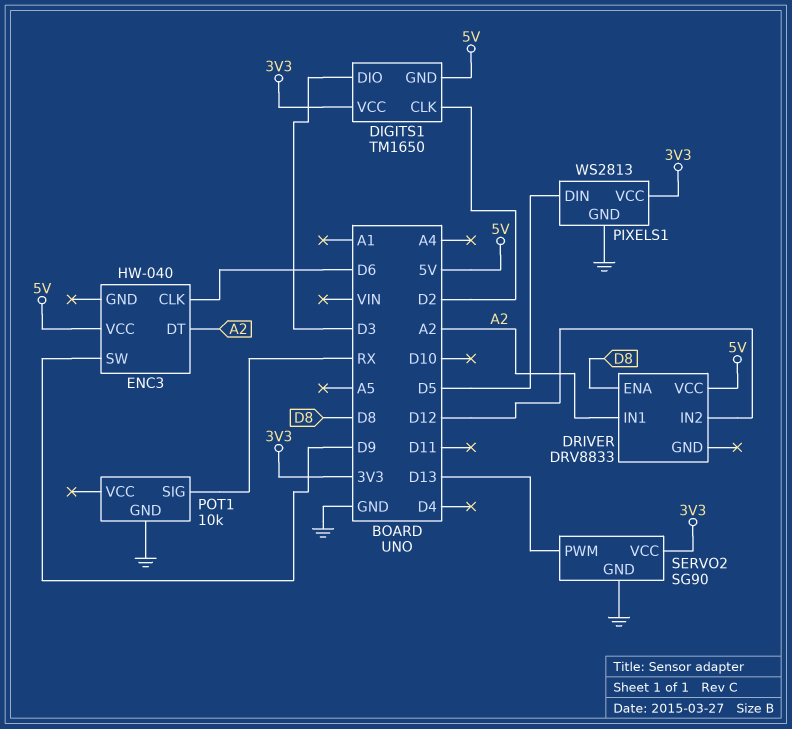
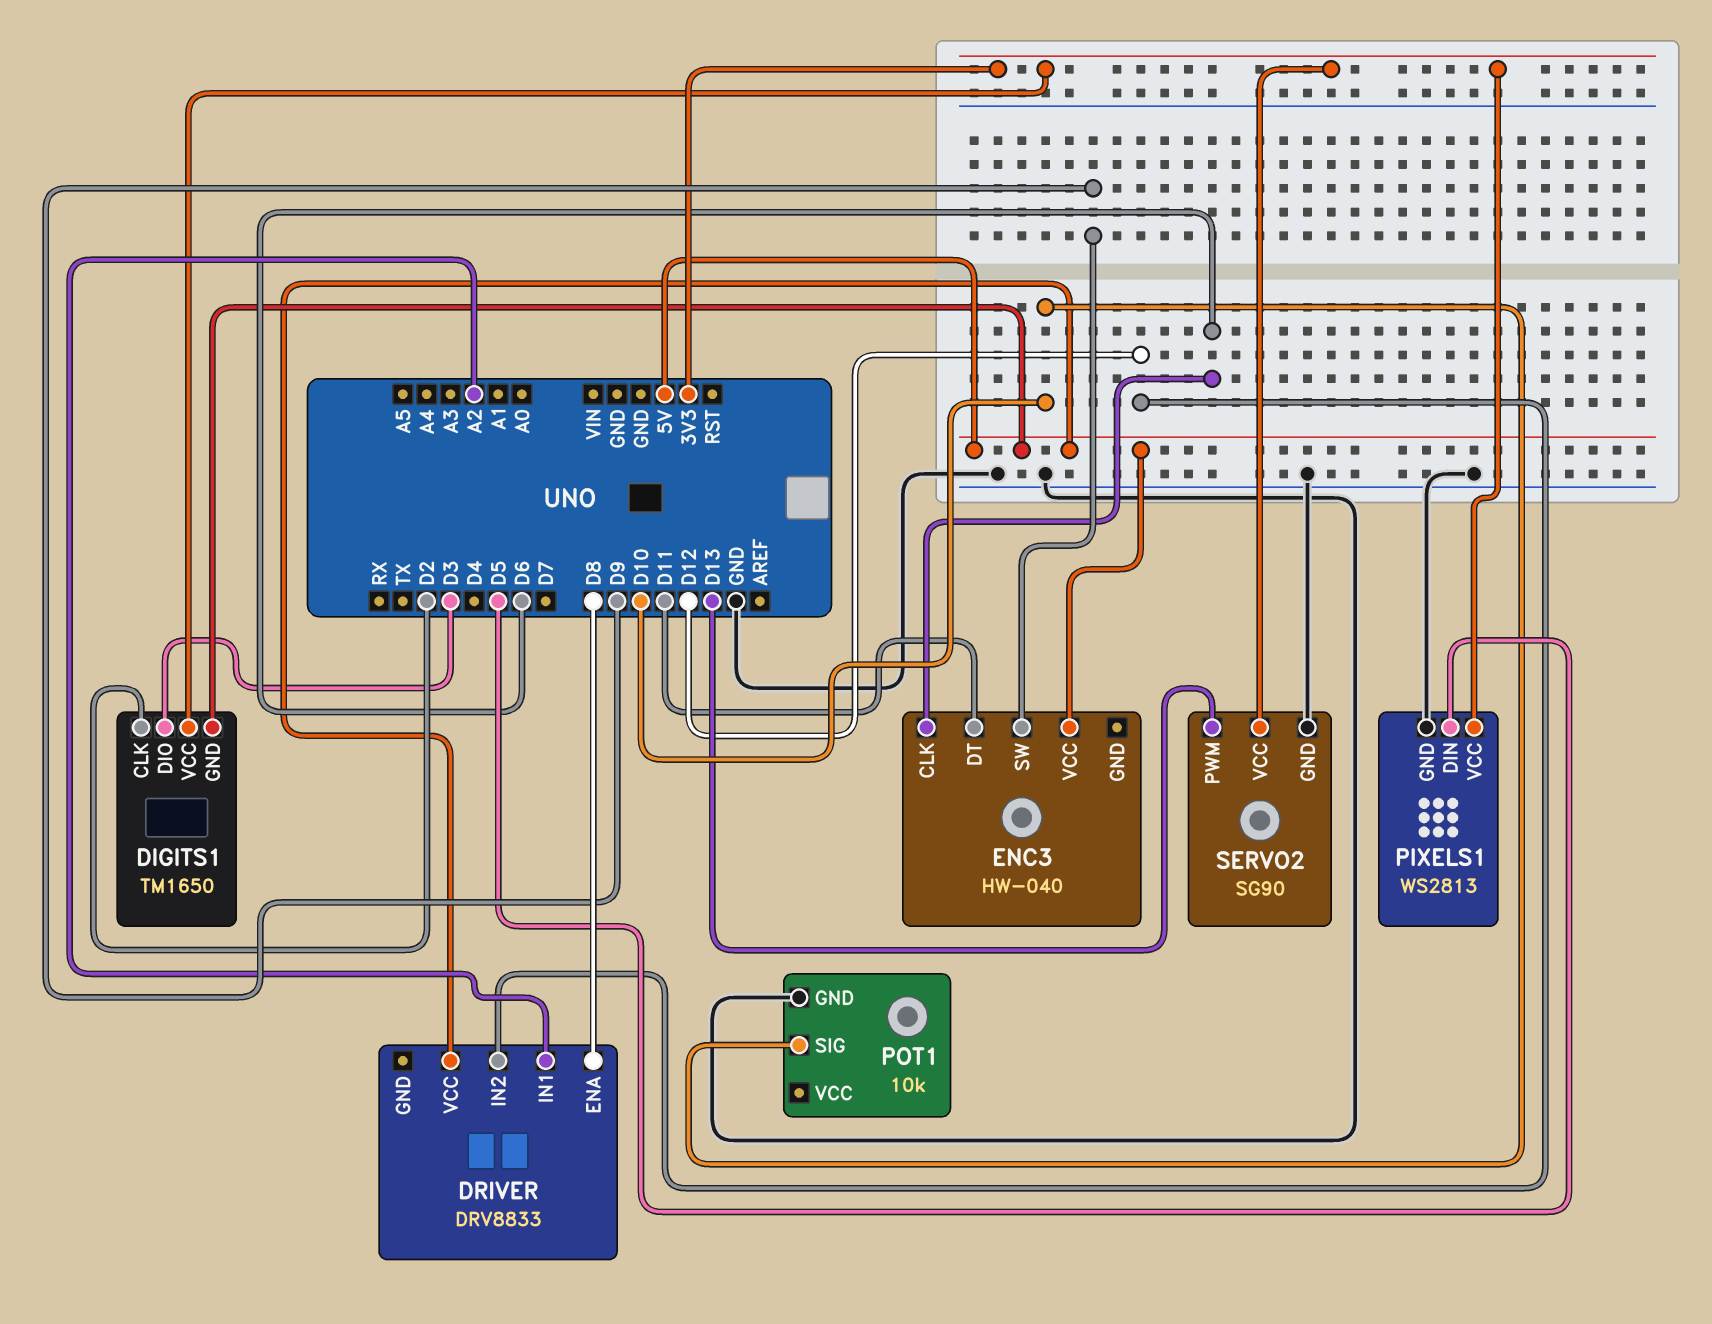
ENC3 pin DT: A2 -> D11
POT1 pin SIG: RX -> D10

